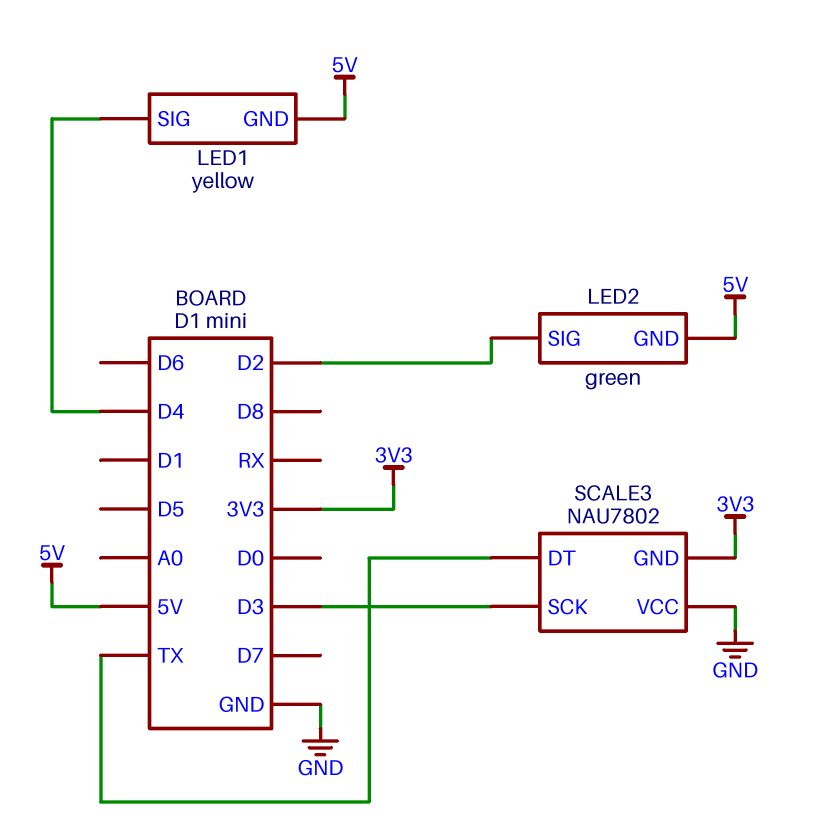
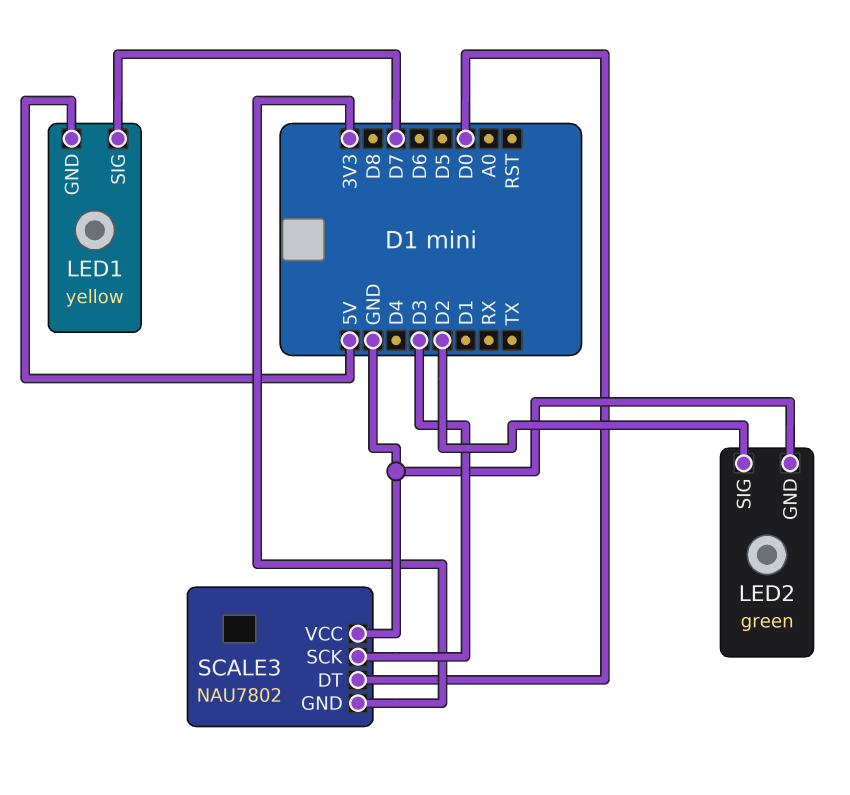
LED1 pin SIG: D4 -> D7
LED2 pin GND: 5V -> GND
SCALE3 pin DT: TX -> D0

